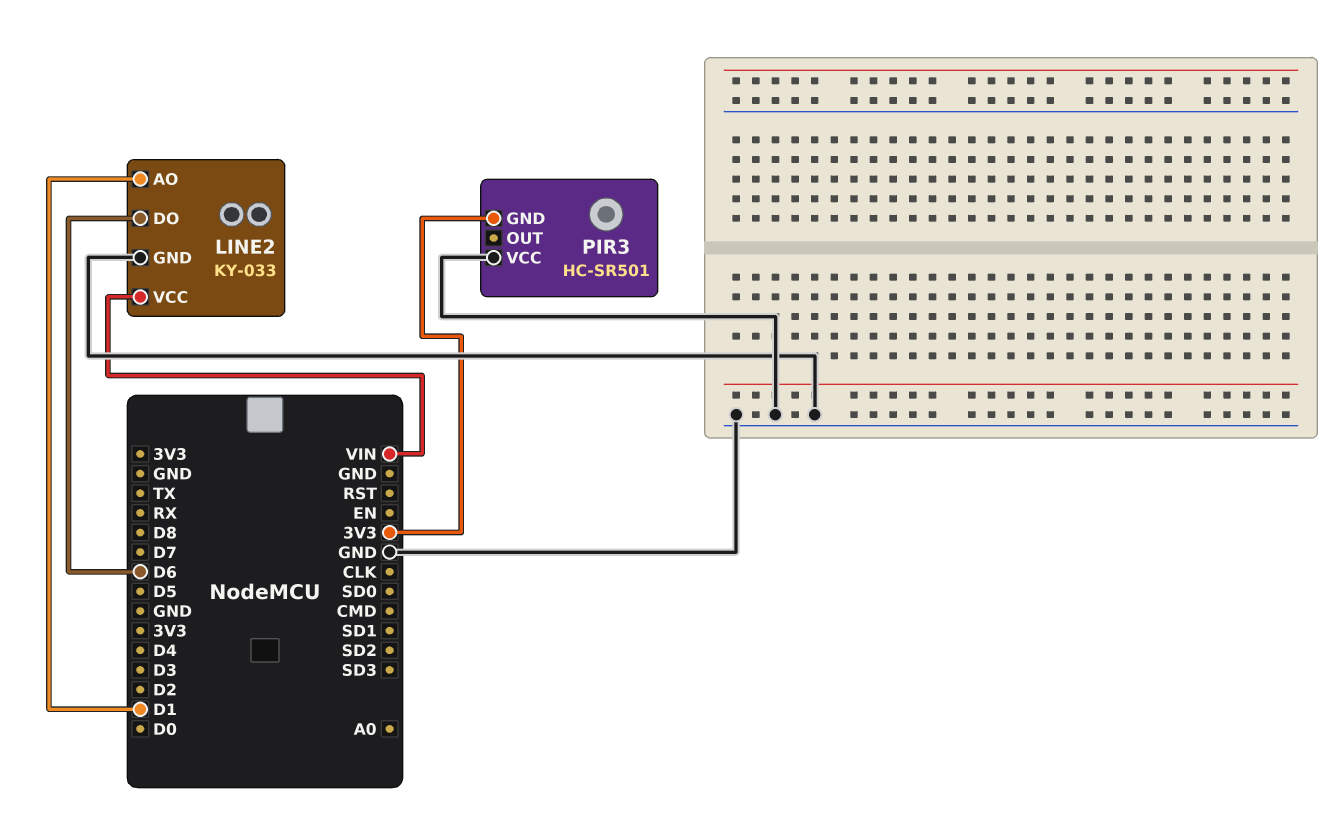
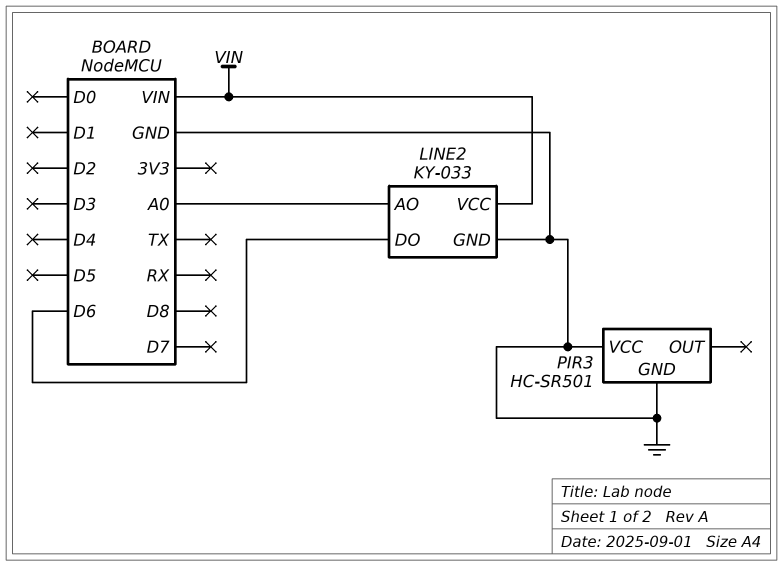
LINE2 pin AO: D1 -> A0
PIR3 pin GND: 3V3 -> GND

